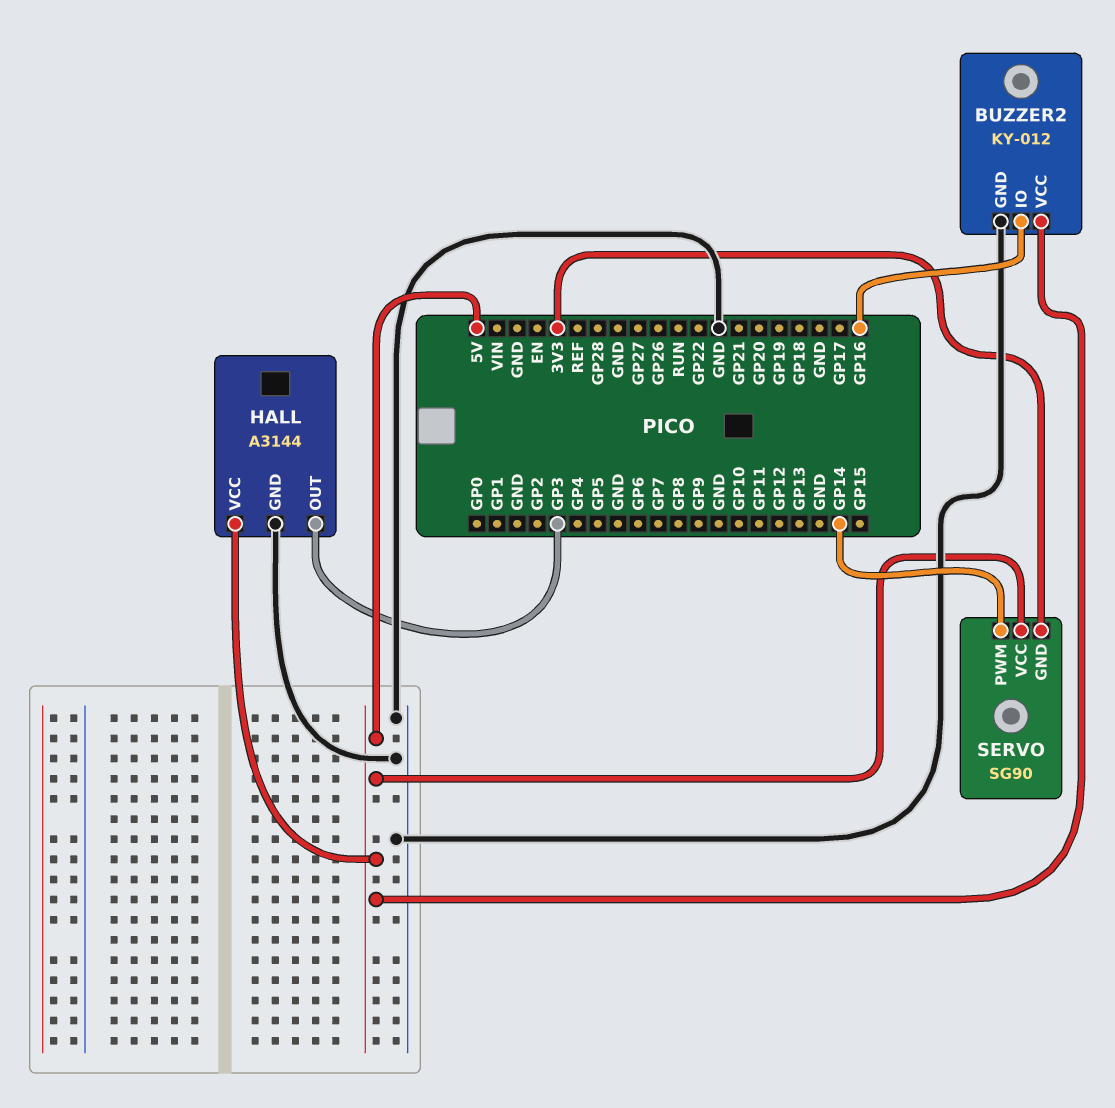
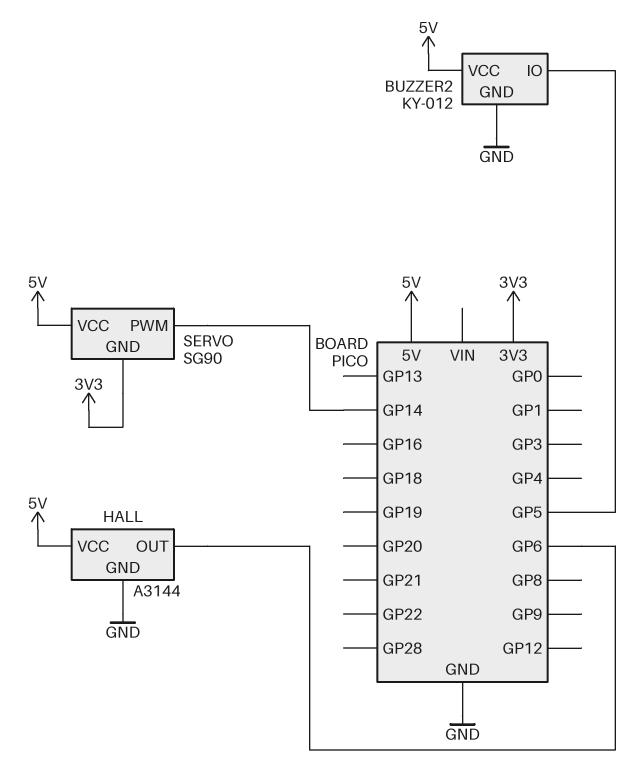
BUZZER2 pin IO: GP16 -> GP5
HALL pin OUT: GP3 -> GP6

